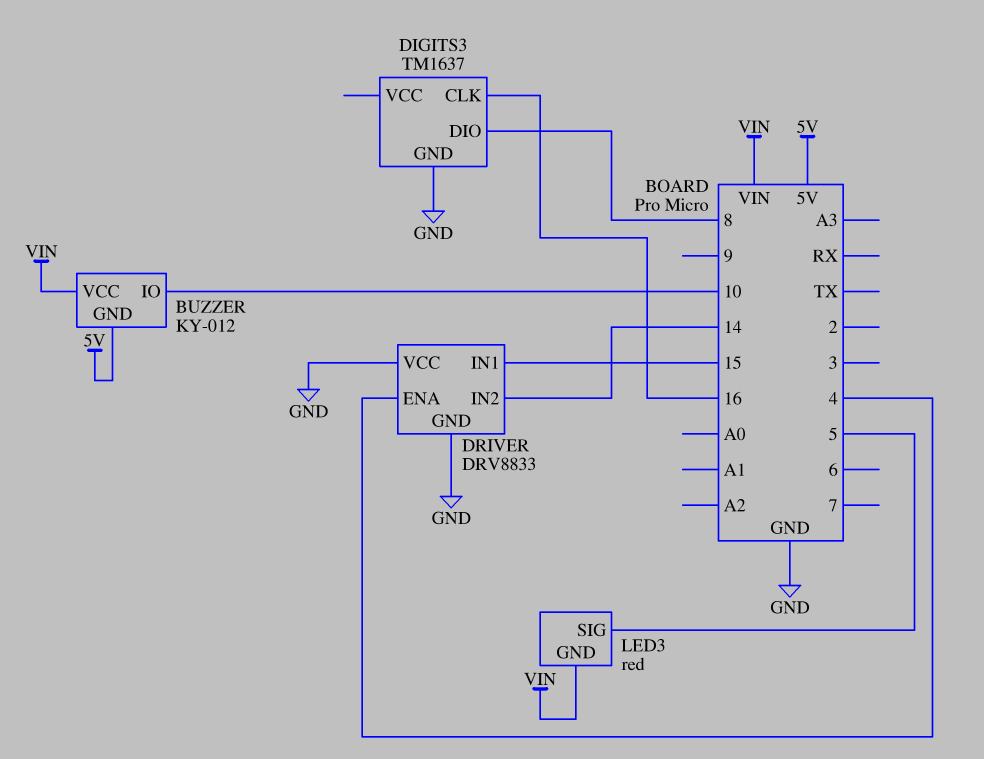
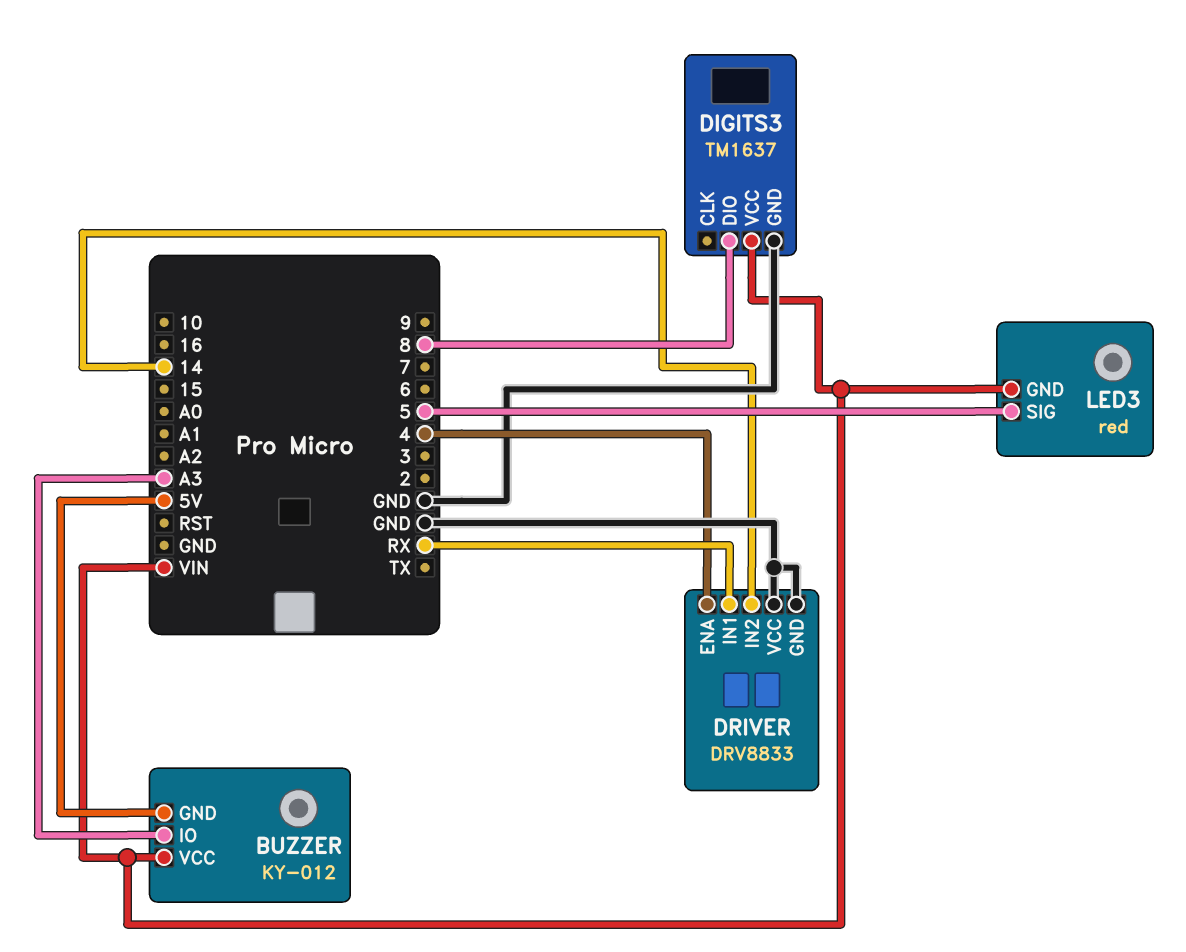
BUZZER pin IO: 10 -> A3
DIGITS3 pin CLK: 16 -> none
DIGITS3 pin VCC: none -> VIN
DRIVER pin IN1: 15 -> RX

